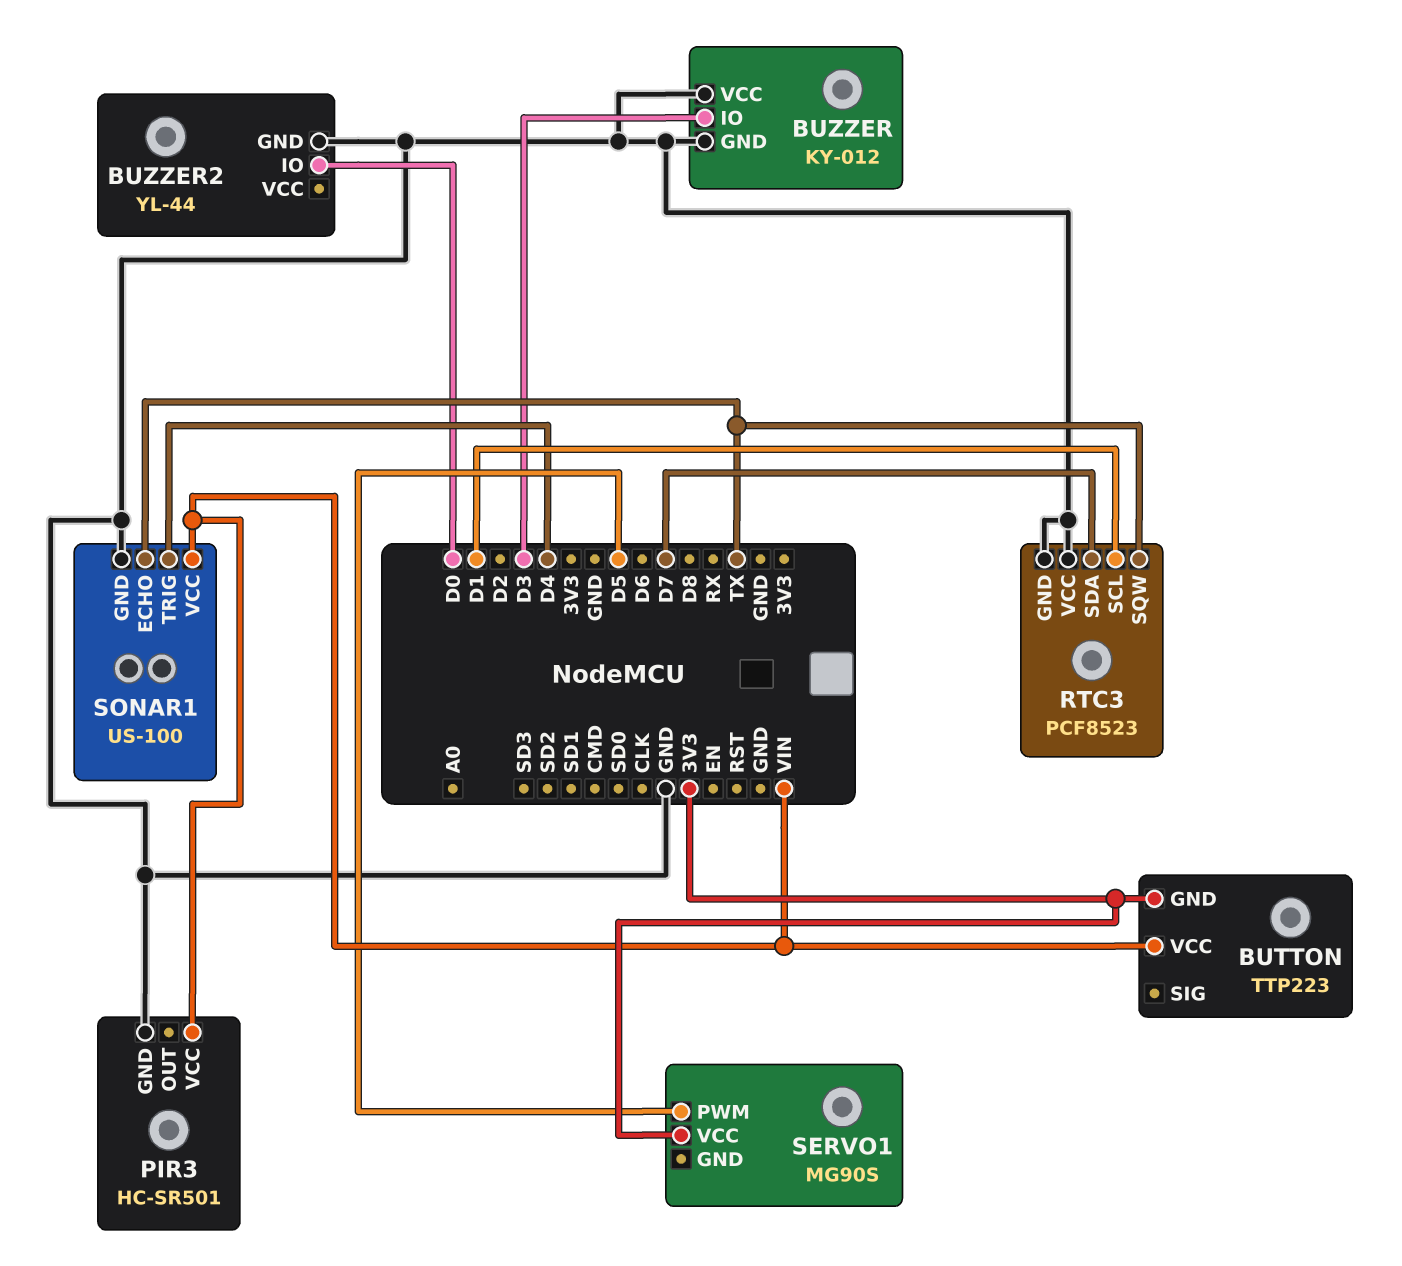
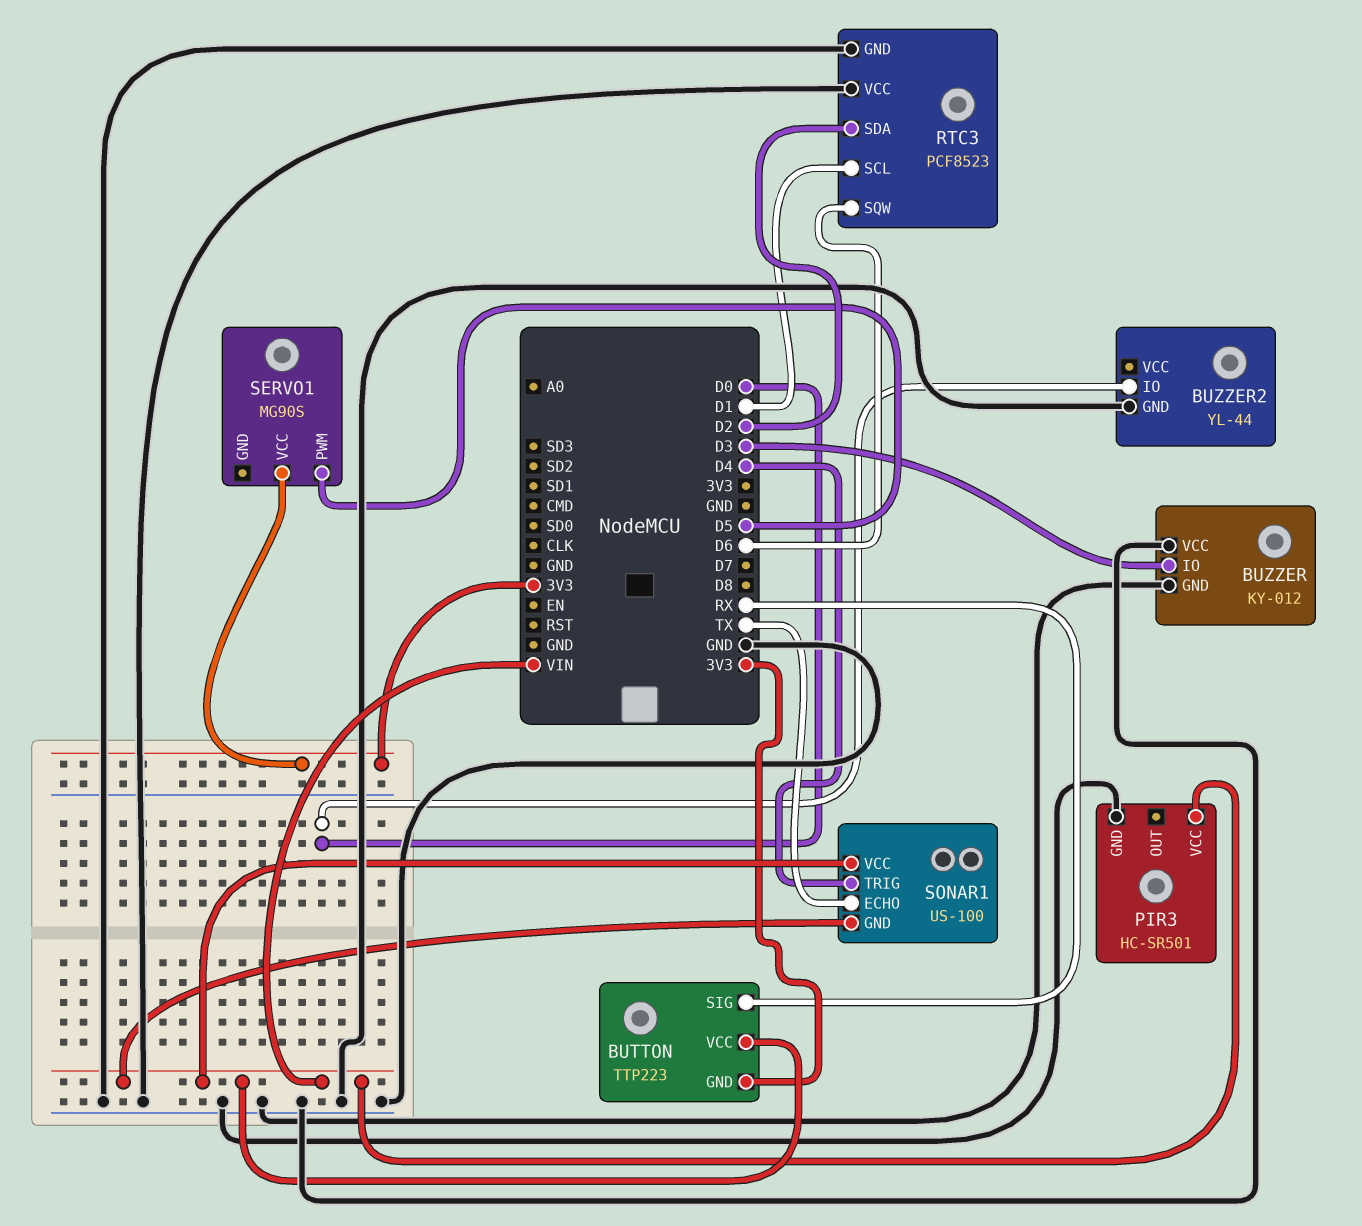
BUTTON pin SIG: none -> RX
RTC3 pin SDA: D7 -> D2
RTC3 pin SQW: TX -> D6
SONAR1 pin GND: GND -> VIN

